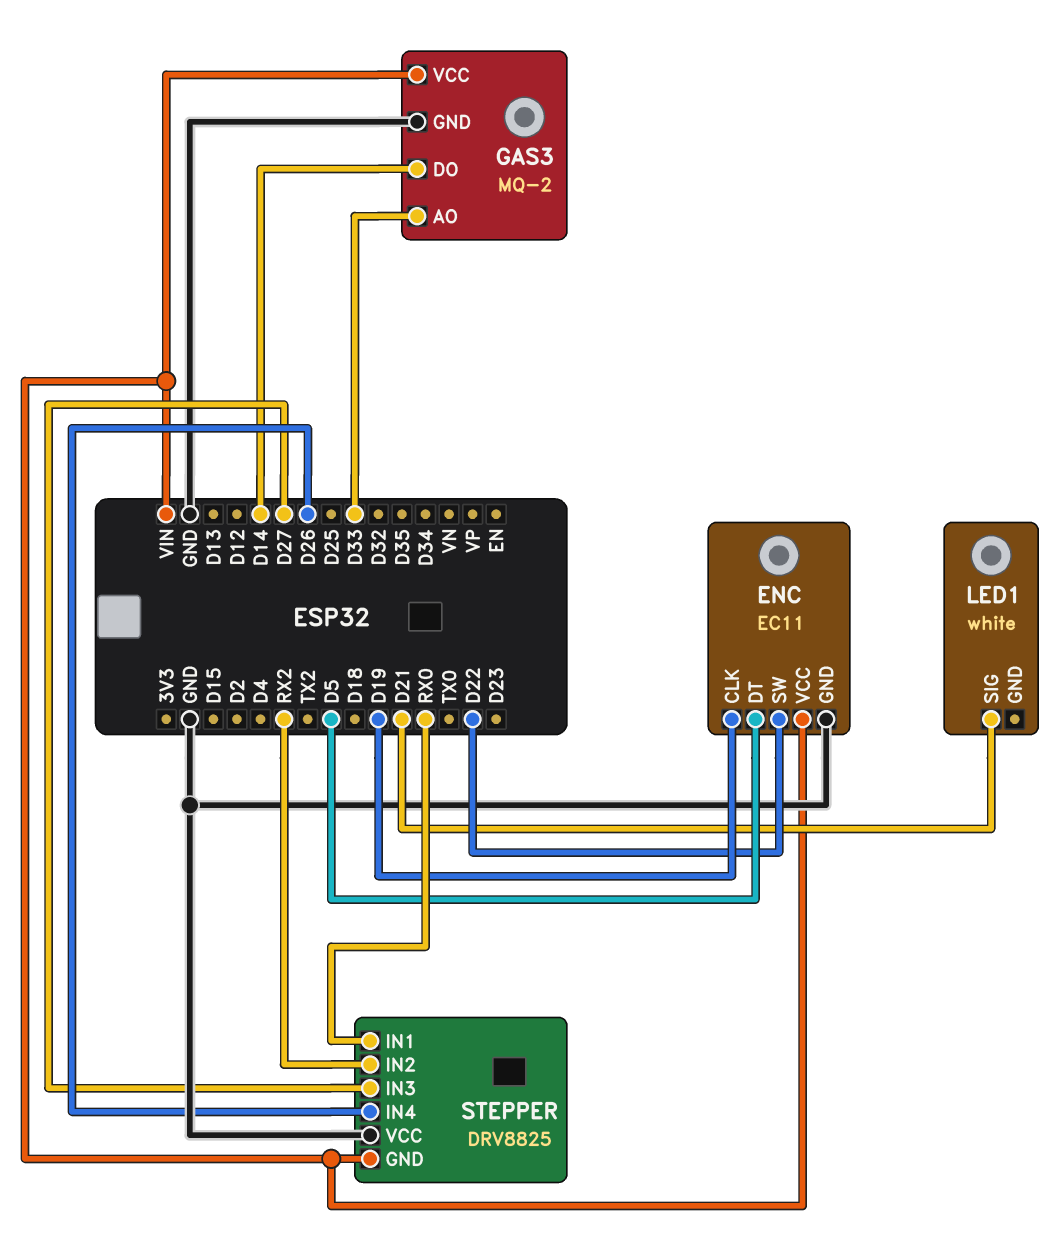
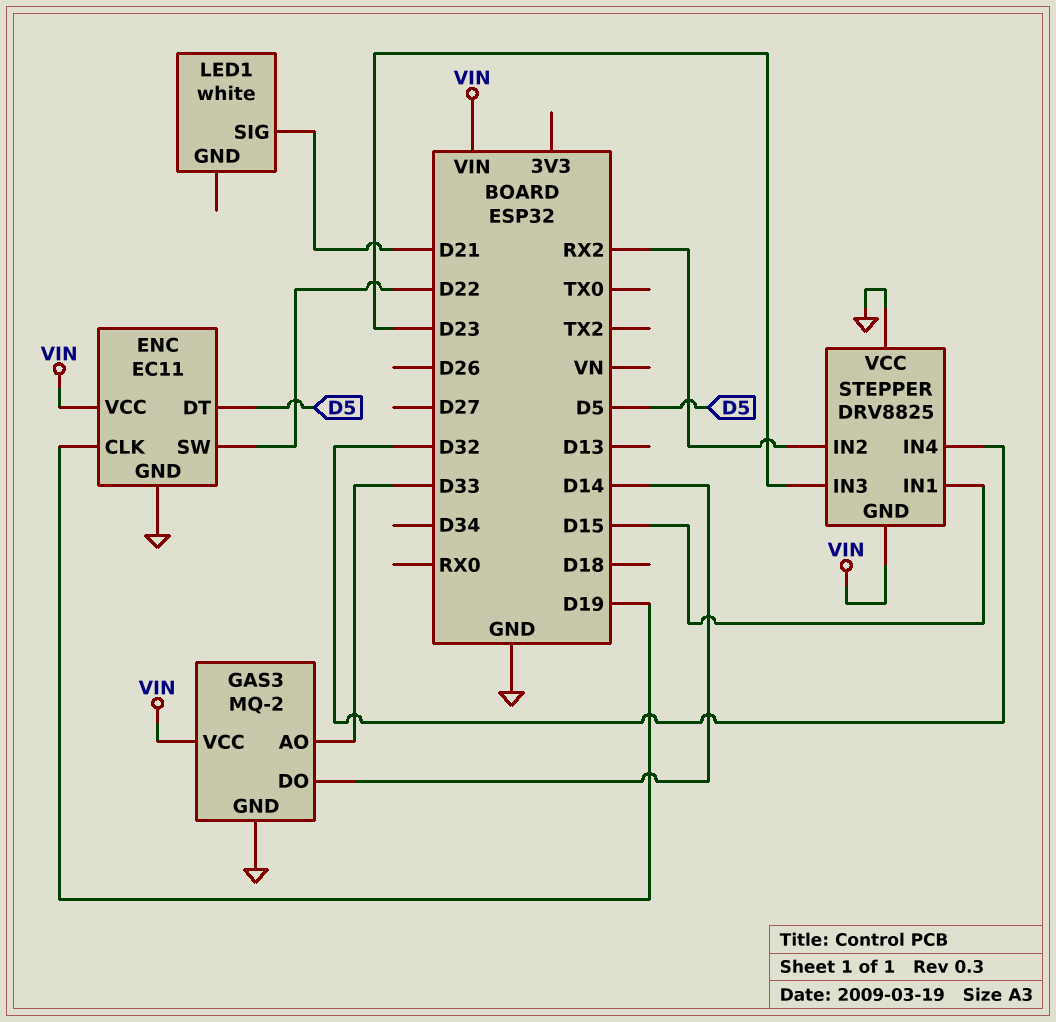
STEPPER pin IN1: RX0 -> D15
STEPPER pin IN3: D27 -> D23
STEPPER pin IN4: D26 -> D32

